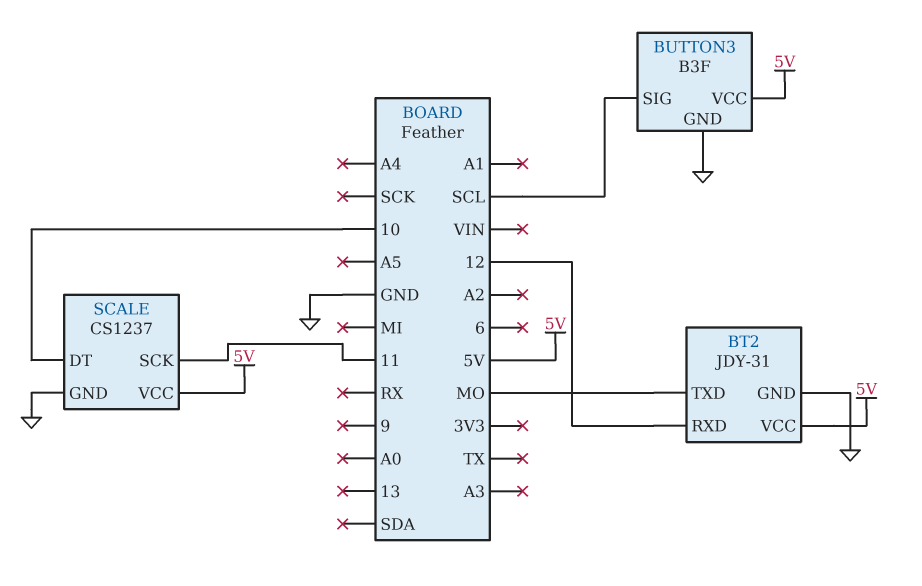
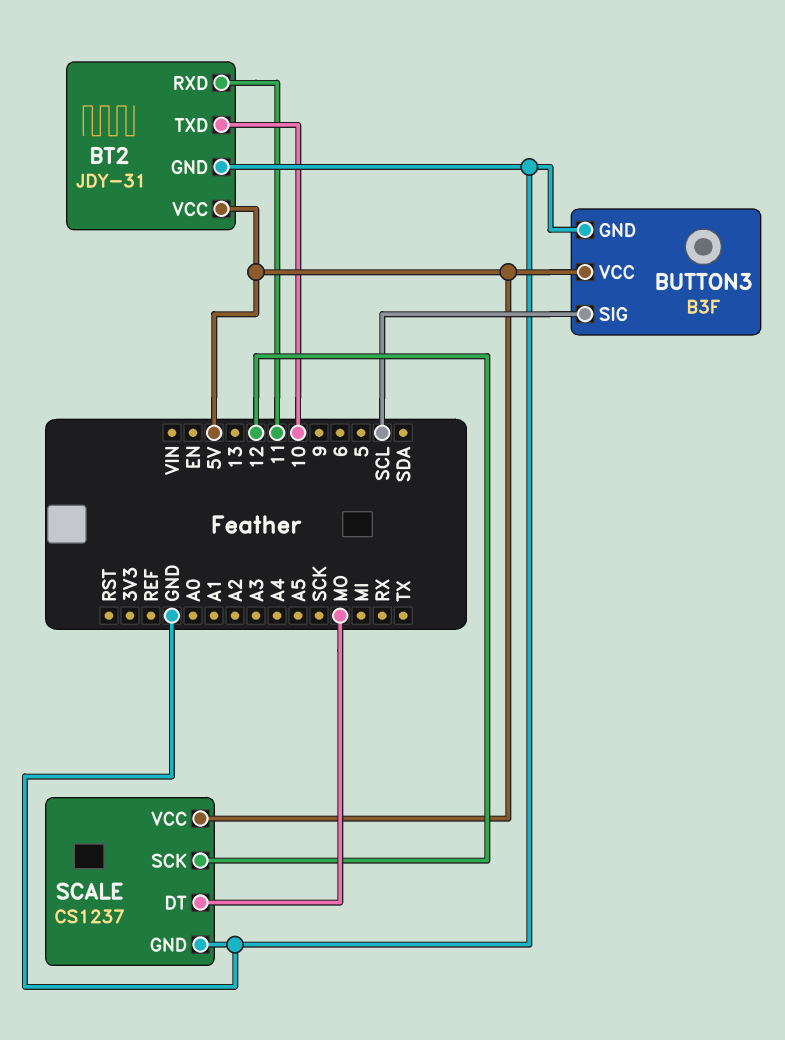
BT2 pin RXD: 12 -> 11
BT2 pin TXD: MO -> 10
SCALE pin DT: 10 -> MO
SCALE pin SCK: 11 -> 12

